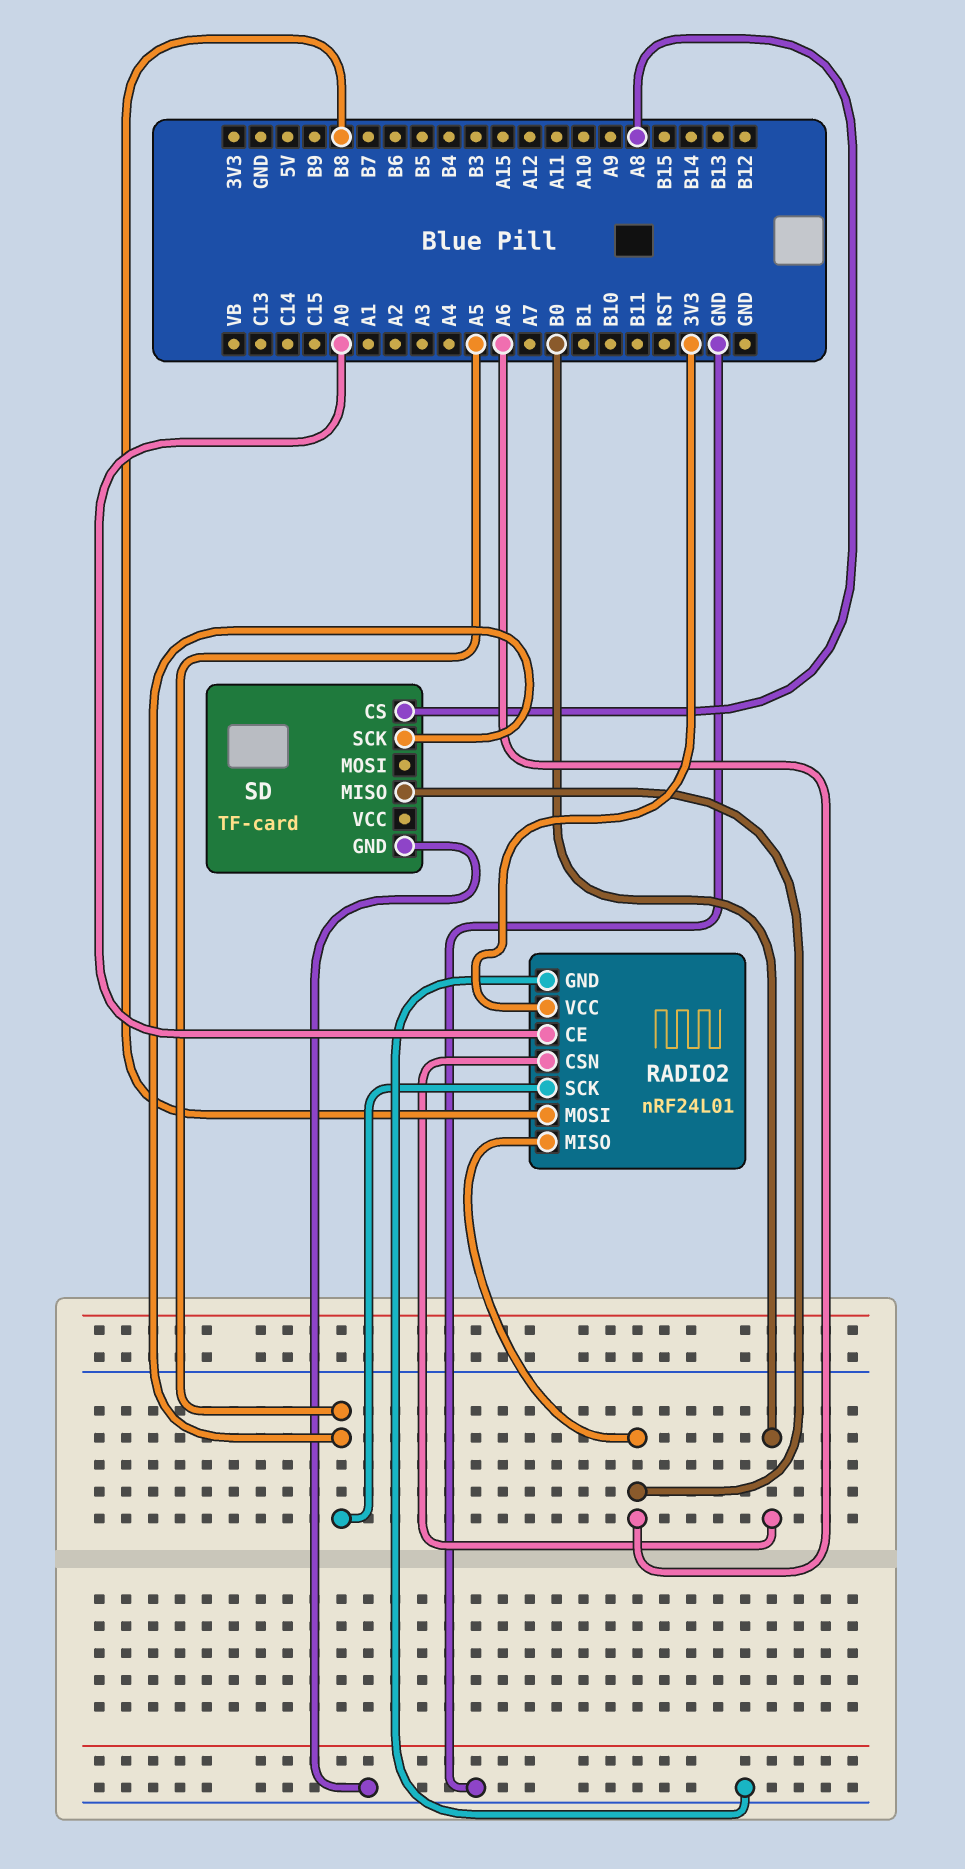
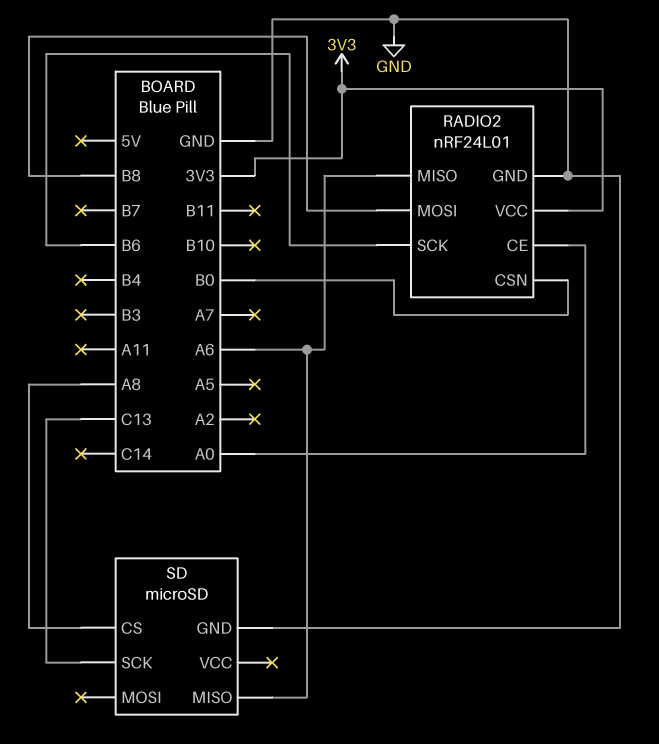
RADIO2 pin SCK: A5 -> B6
SD: TF-card -> microSD
SD pin SCK: A5 -> C13

